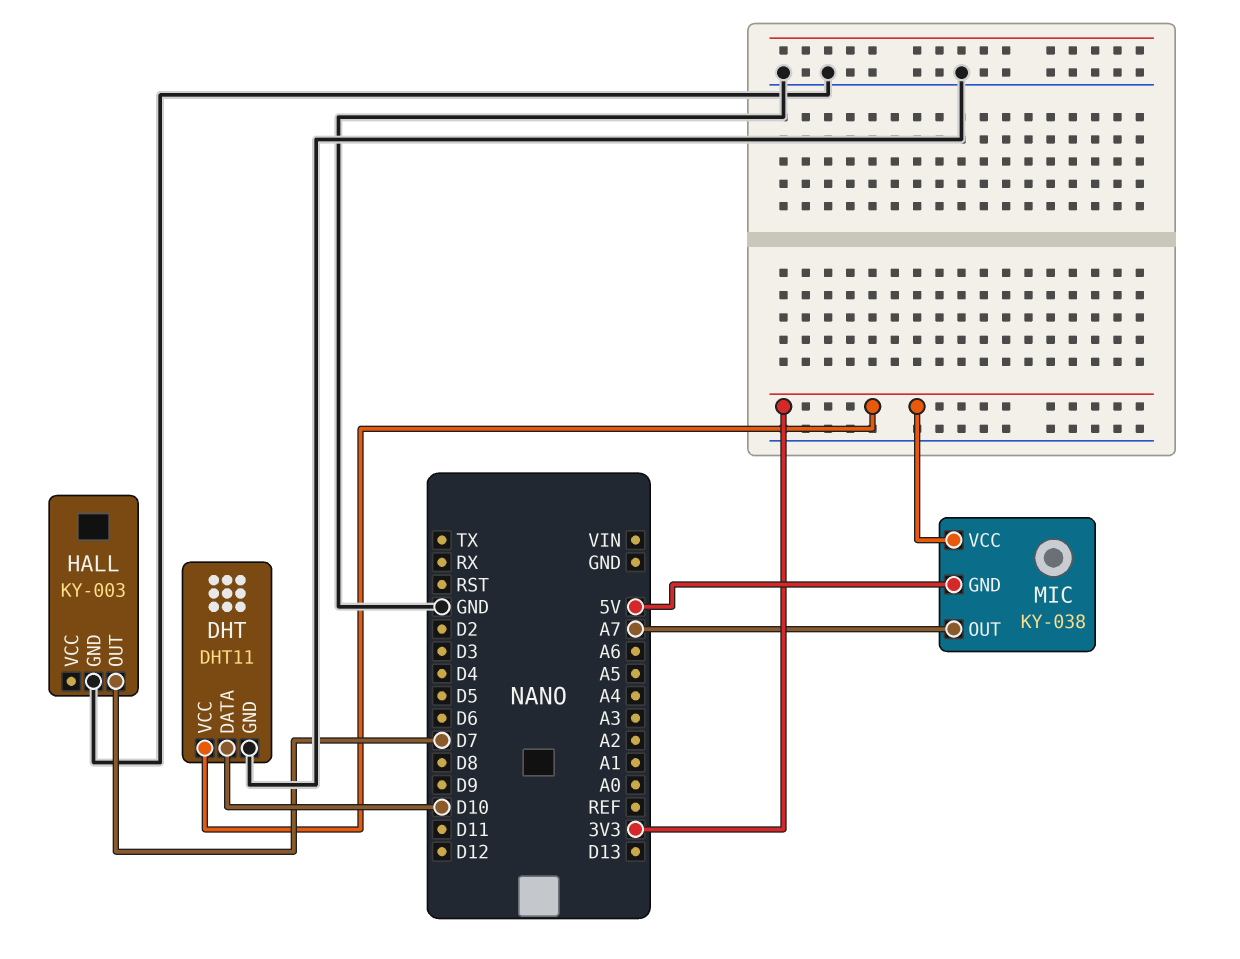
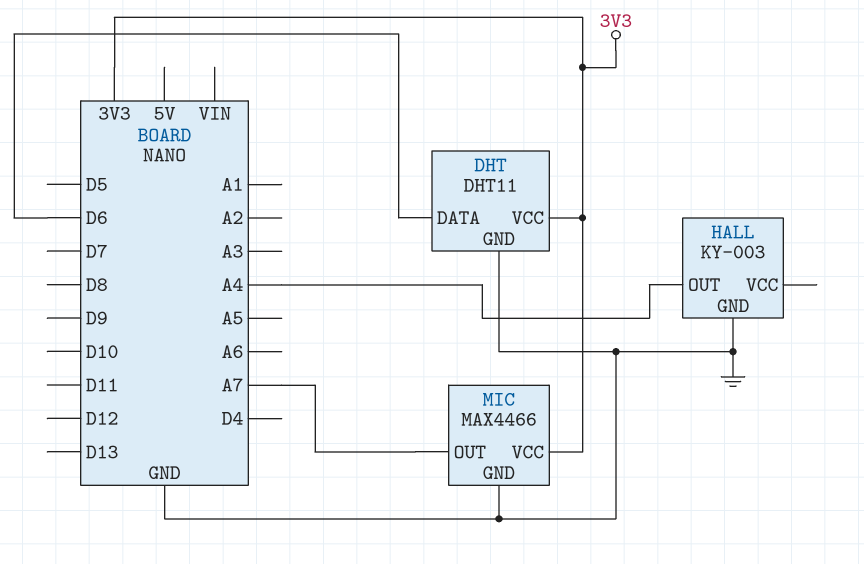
DHT pin DATA: D10 -> D6
HALL pin OUT: D7 -> A4
MIC: KY-038 -> MAX4466
MIC pin GND: 5V -> GND

